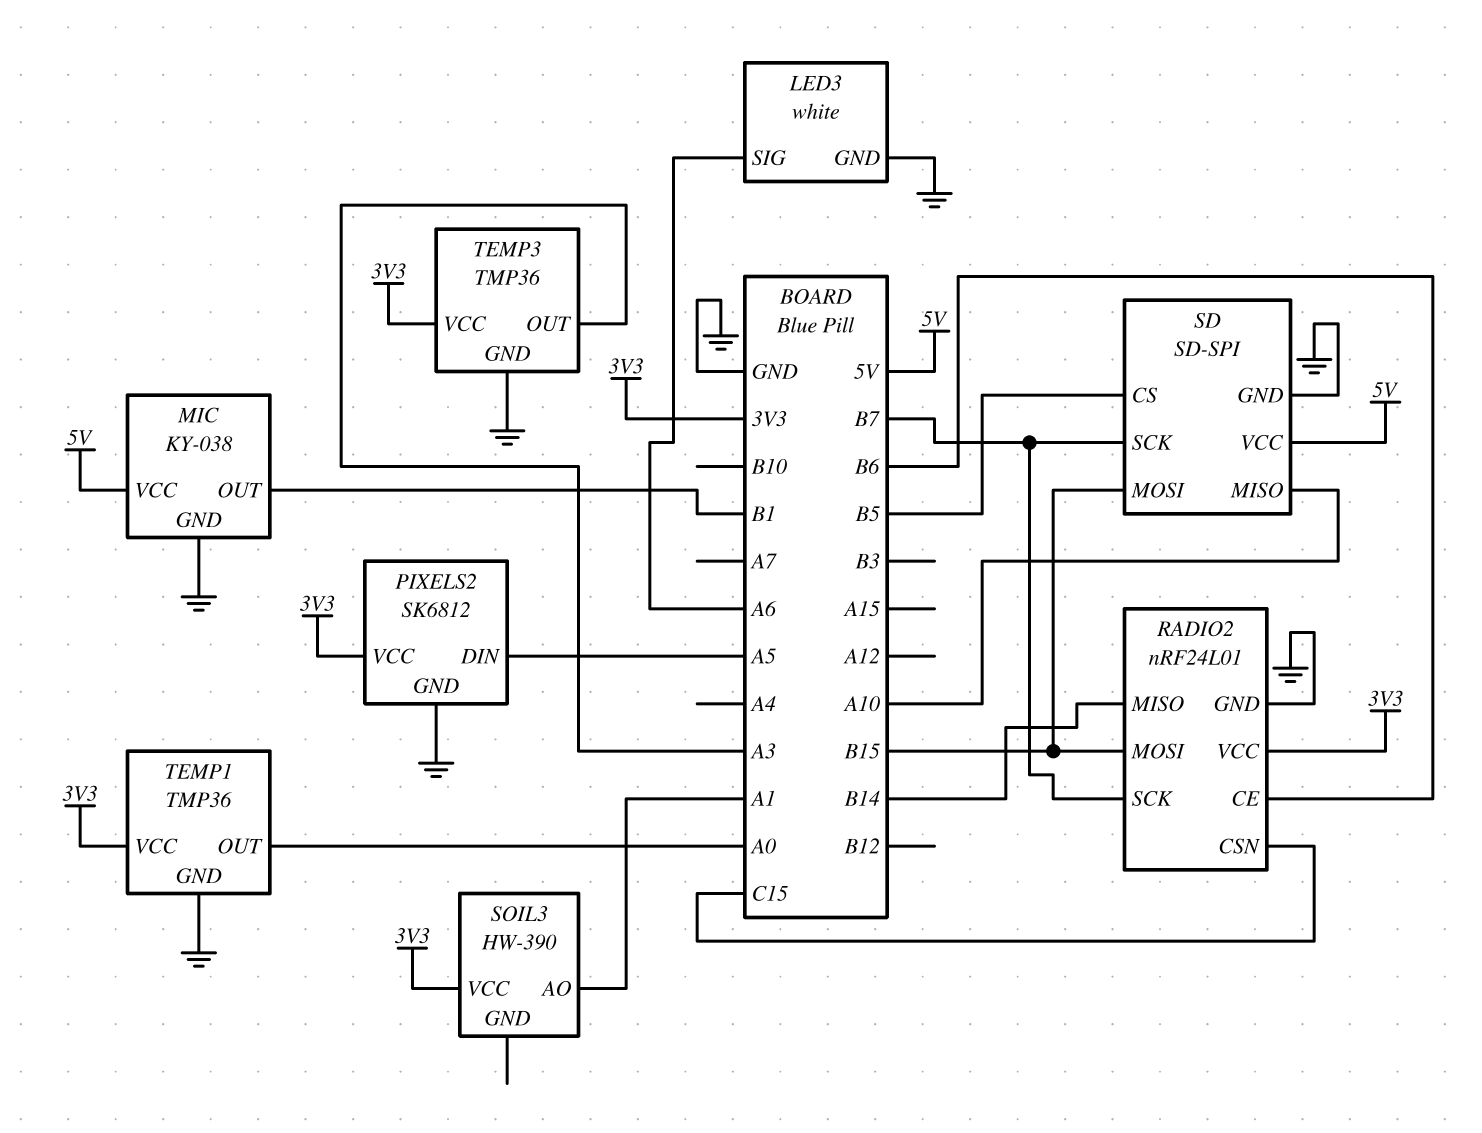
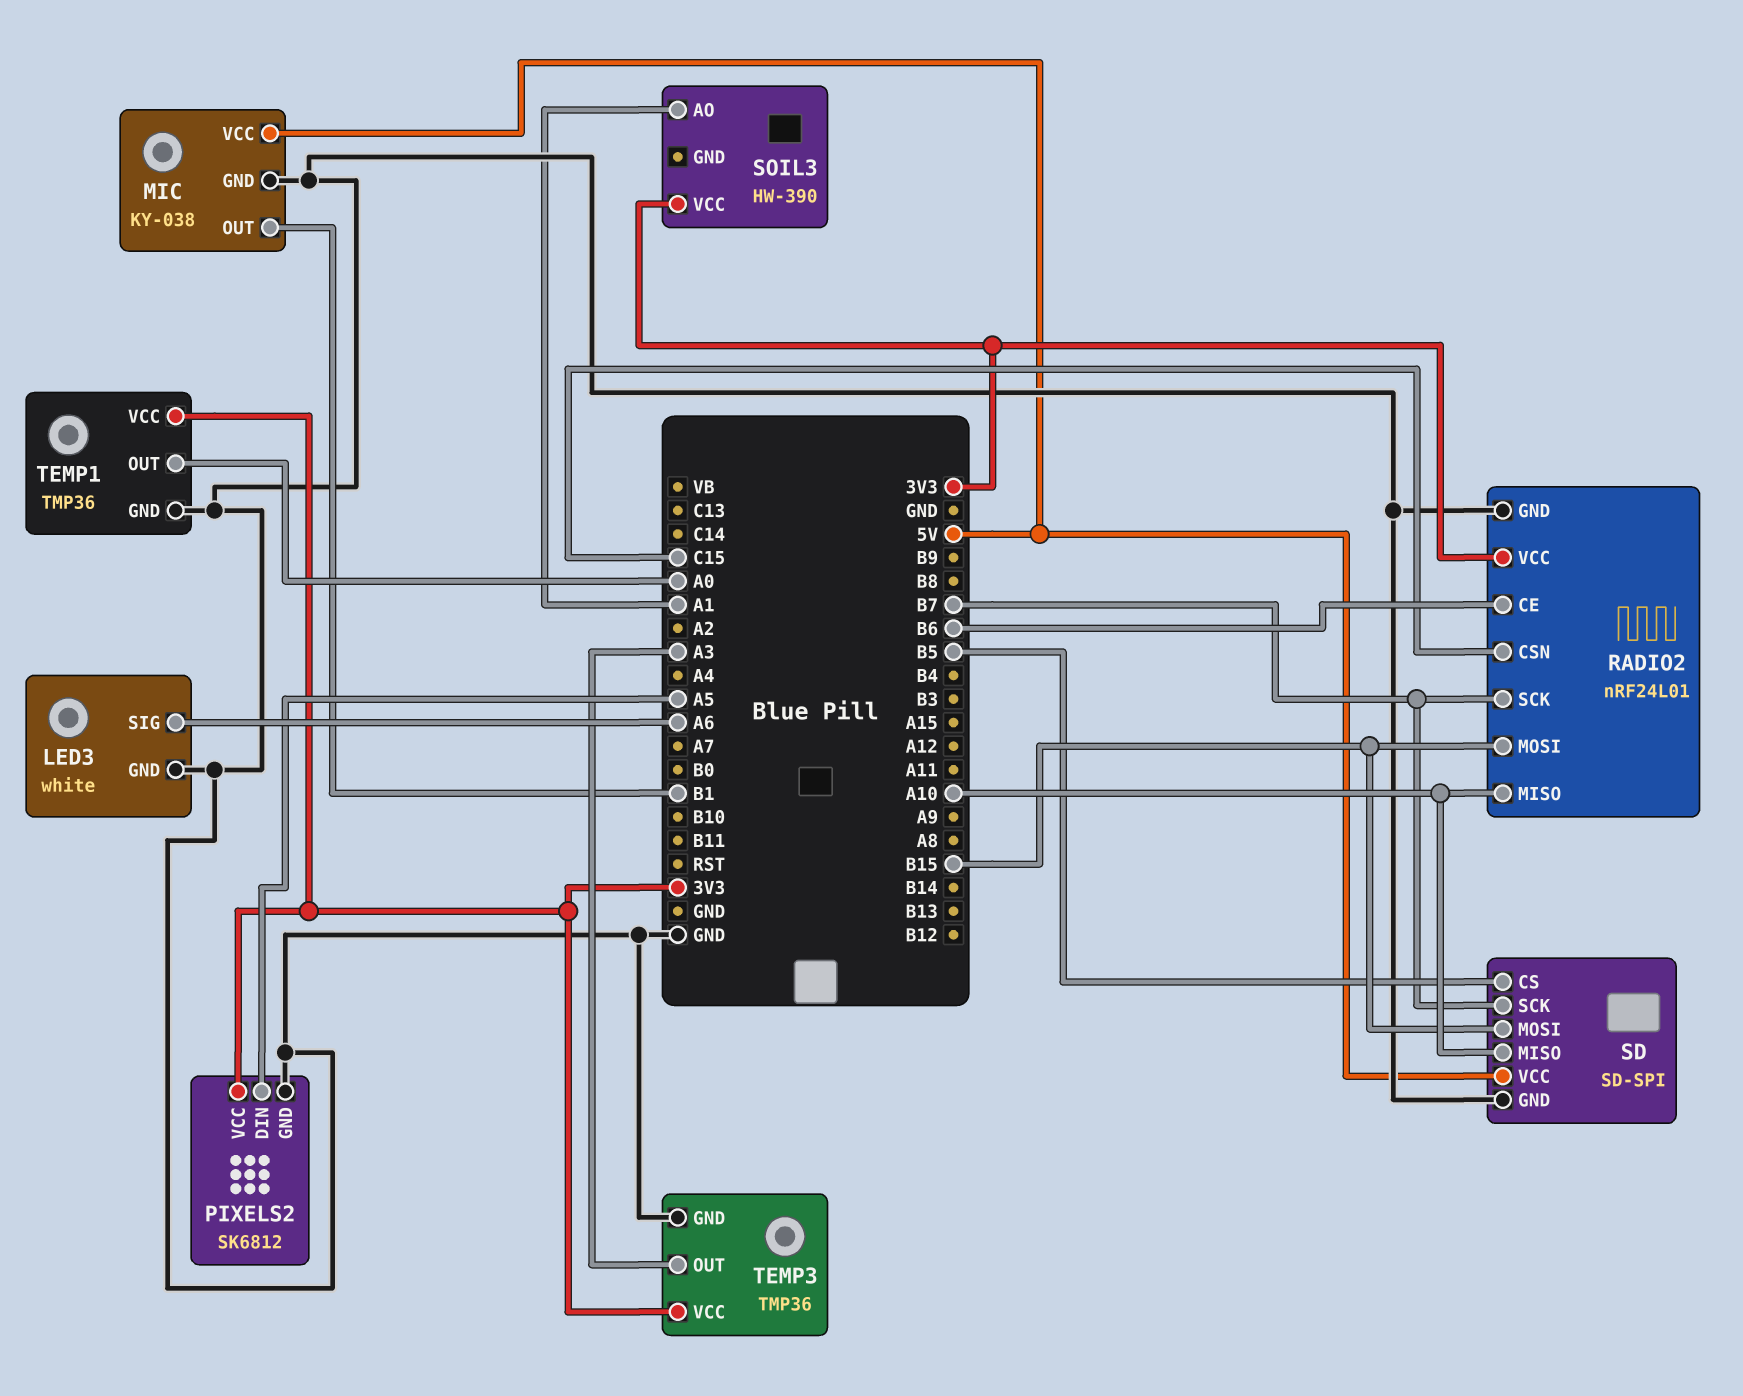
RADIO2 pin MISO: B14 -> A10

